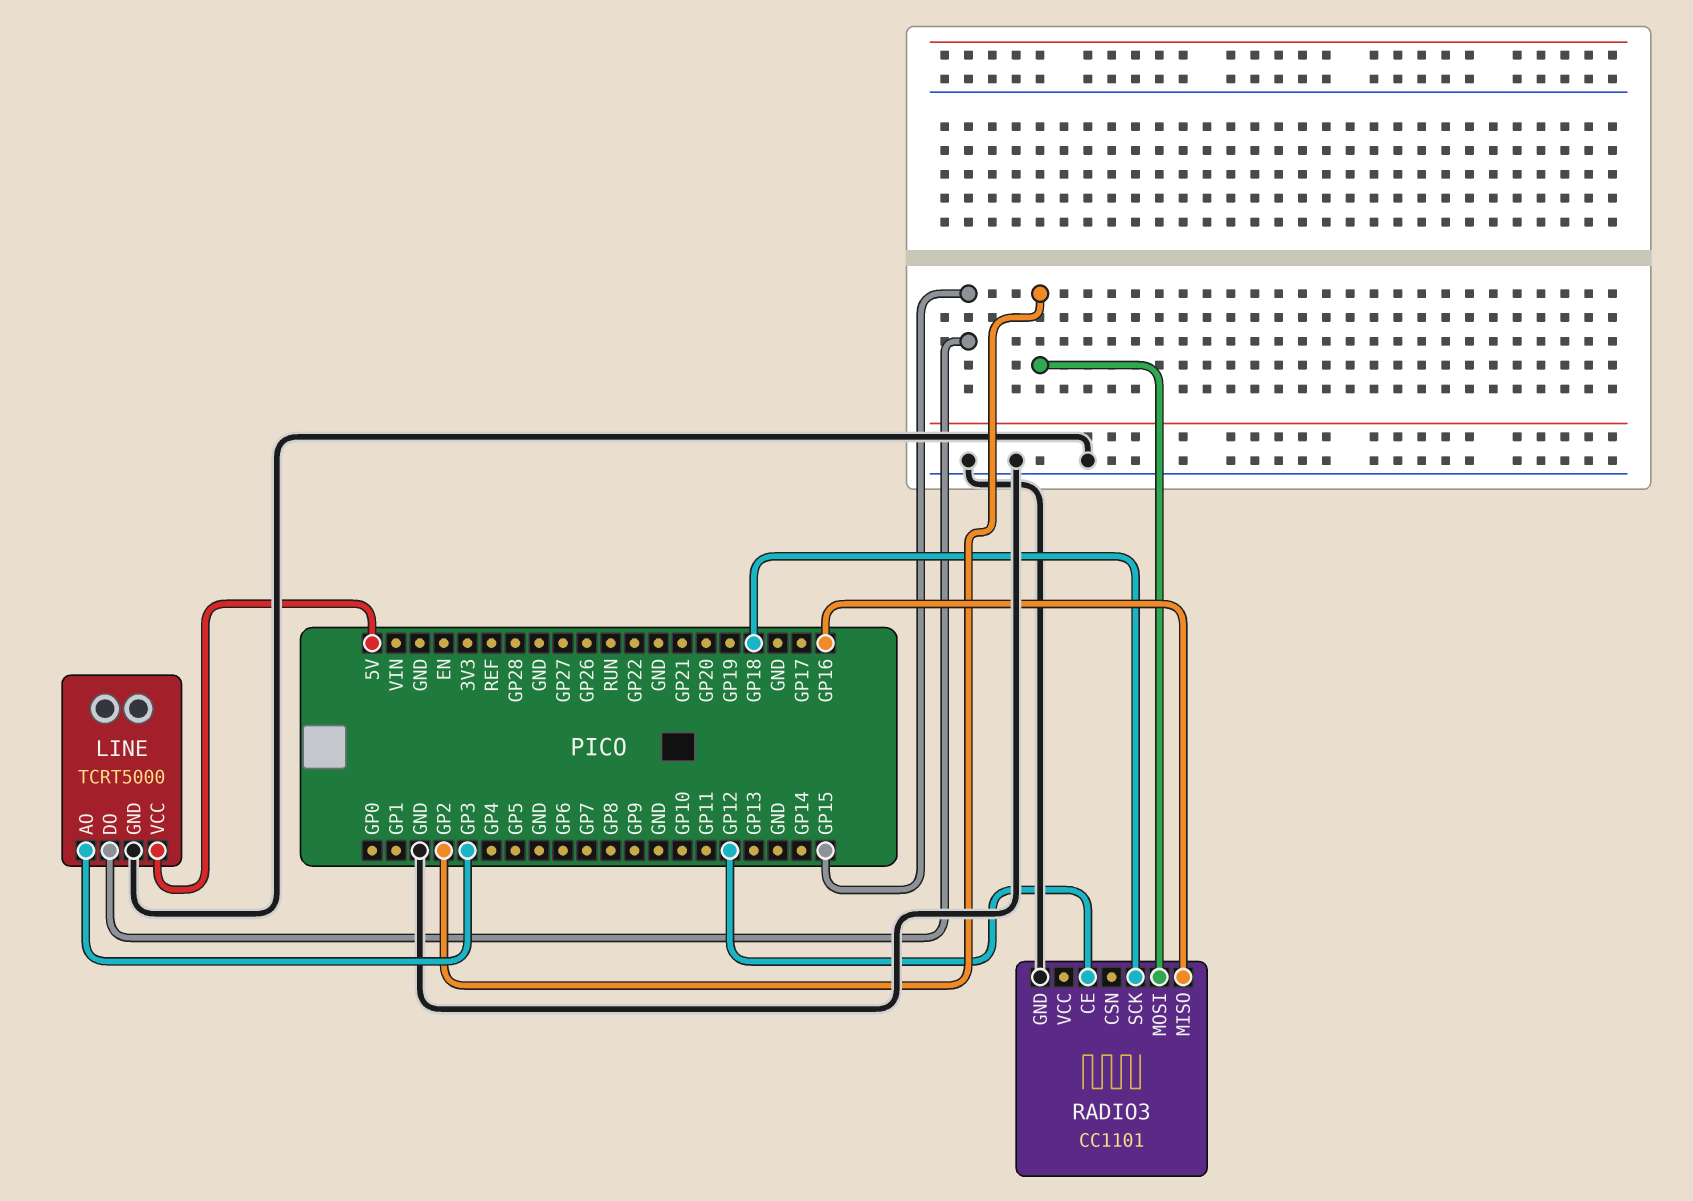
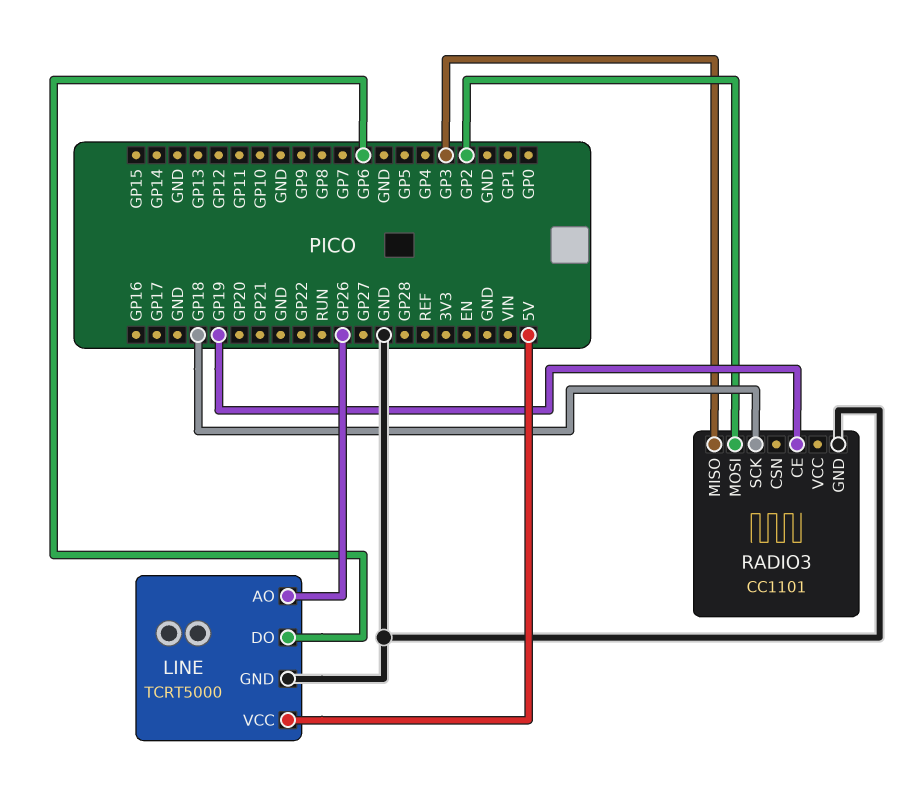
LINE pin AO: GP3 -> GP26
LINE pin DO: GP15 -> GP6
RADIO3 pin CE: GP12 -> GP19
RADIO3 pin MISO: GP16 -> GP3

